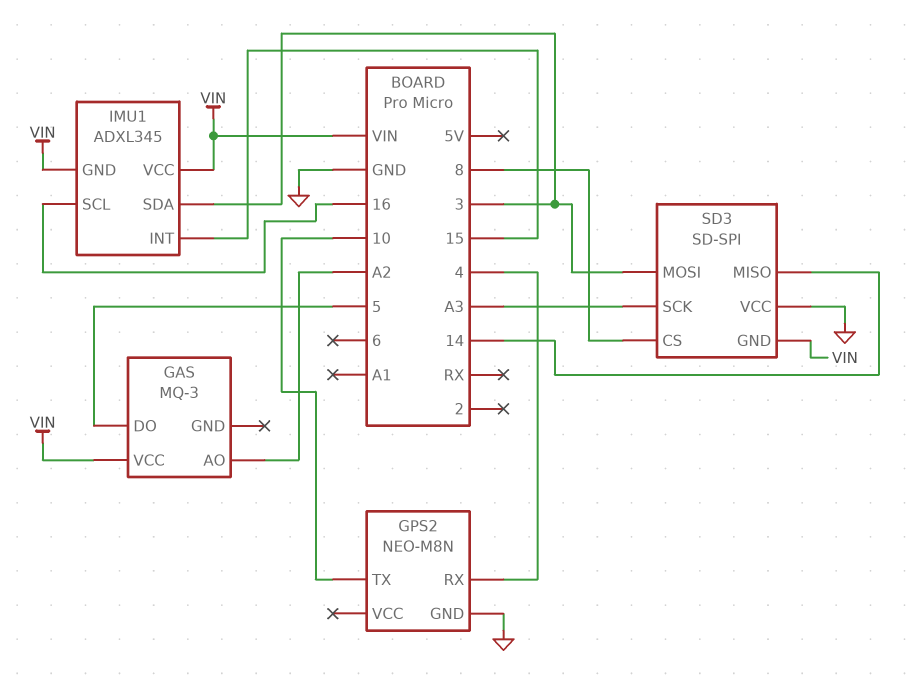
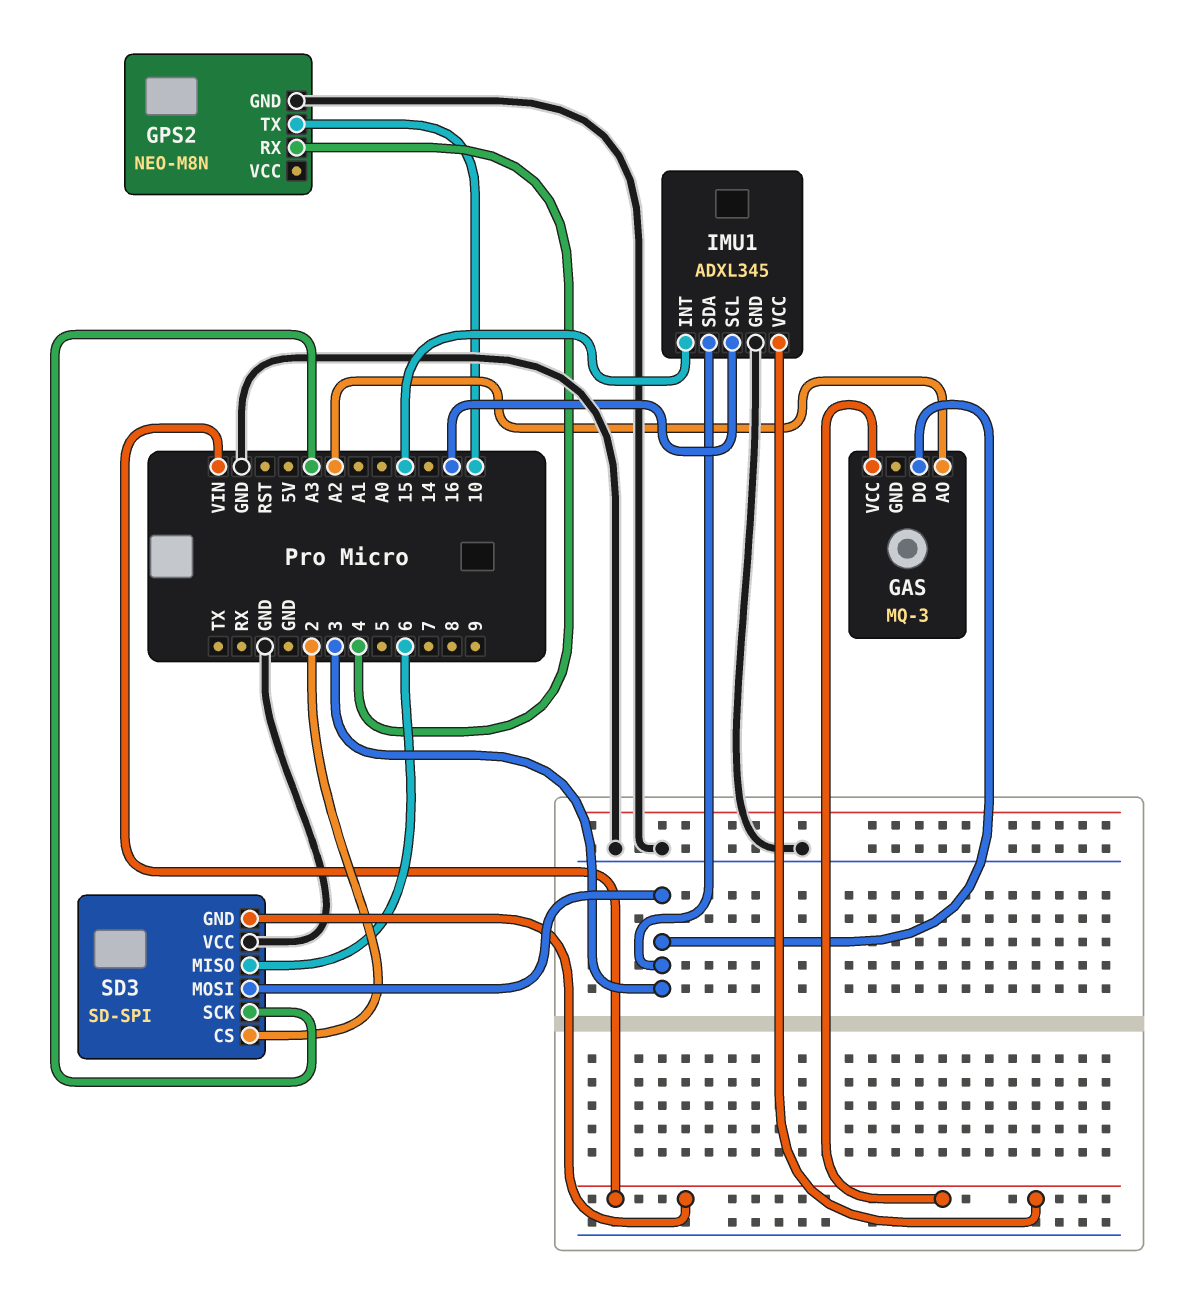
GAS pin DO: 5 -> 3
IMU1 pin GND: VIN -> GND
SD3 pin CS: 8 -> 2
SD3 pin MISO: 14 -> 6

